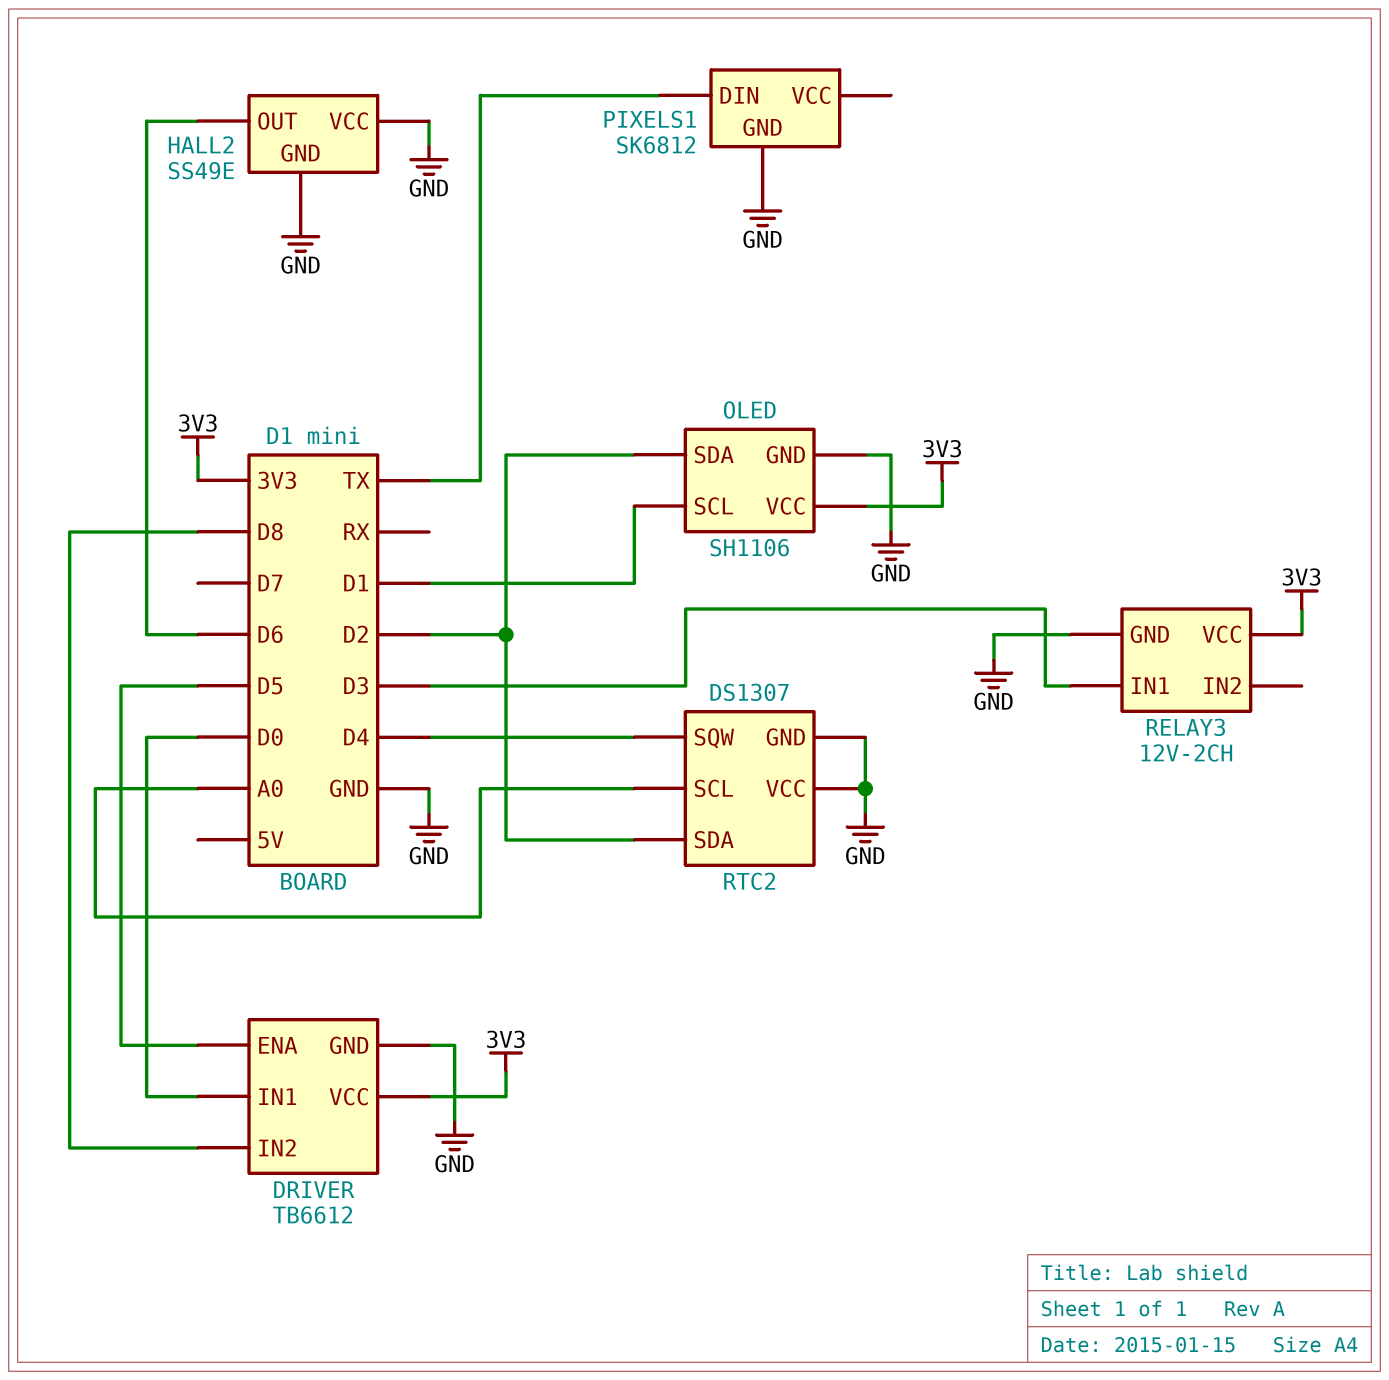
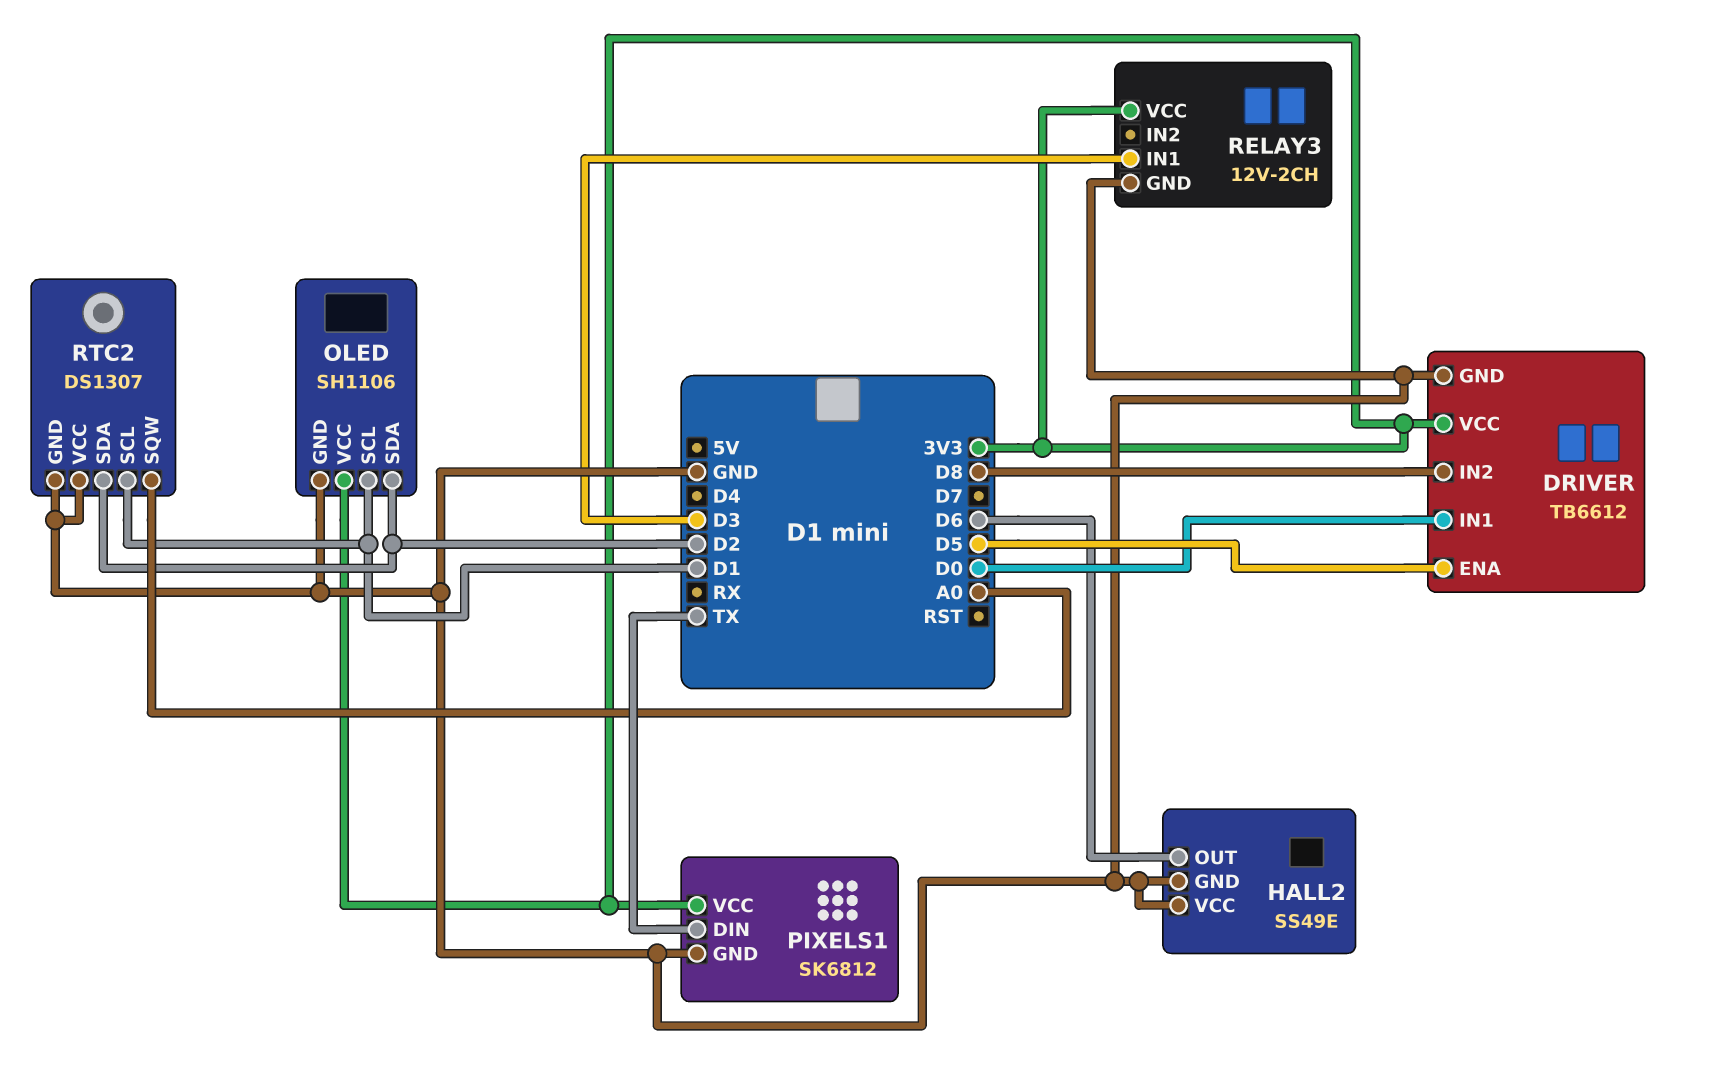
PIXELS1 pin VCC: none -> 3V3
RTC2 pin SCL: A0 -> D1
RTC2 pin SQW: D4 -> A0

